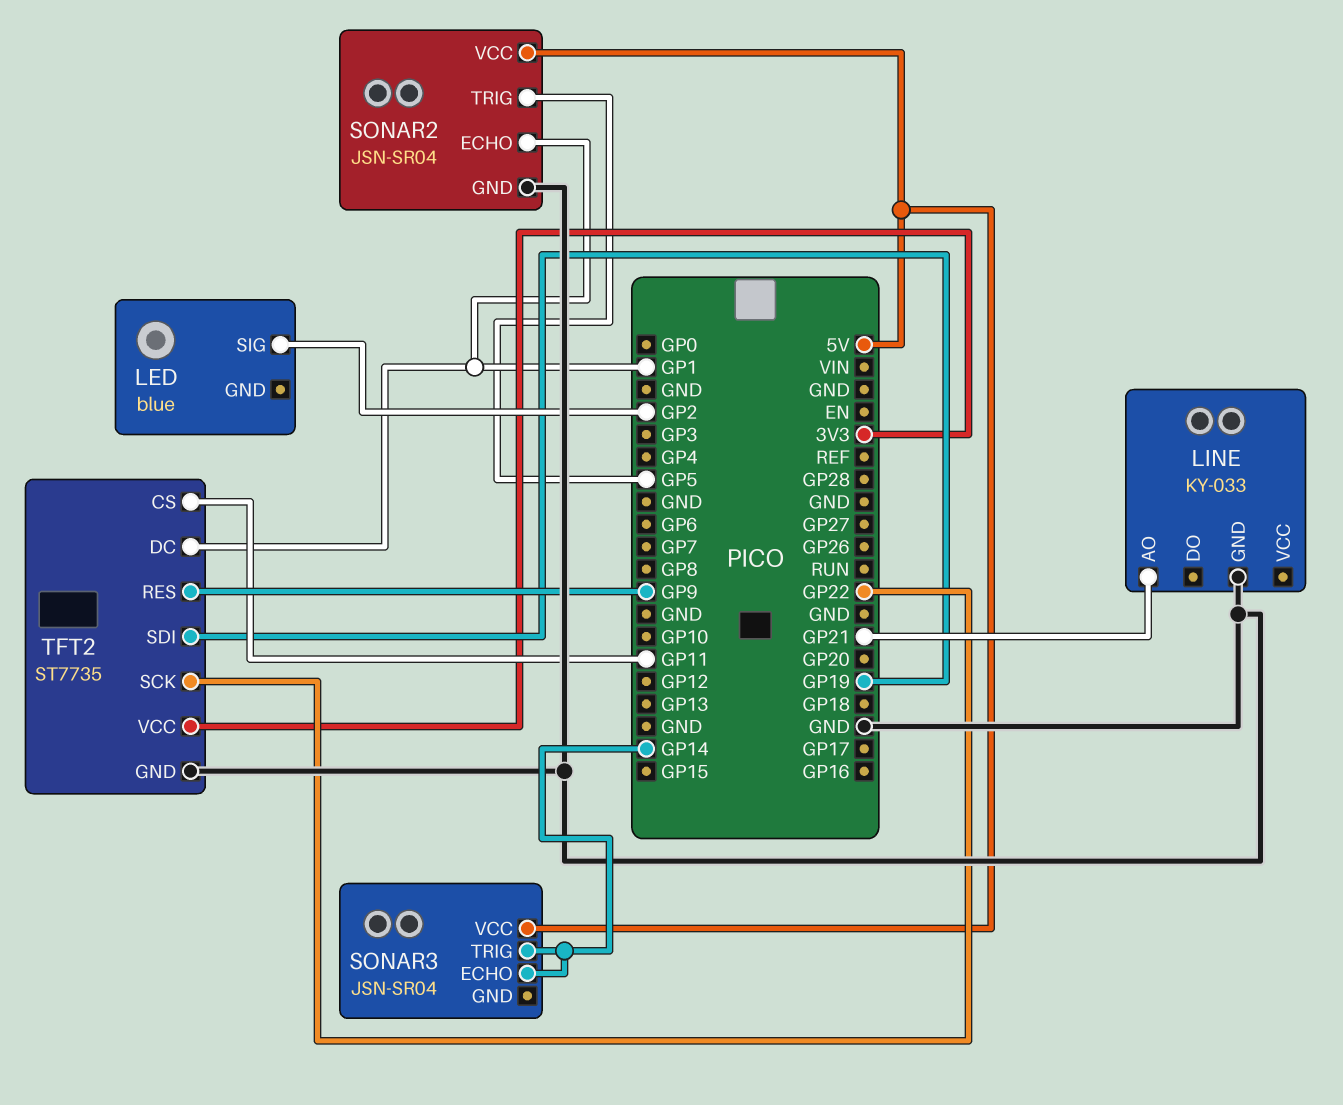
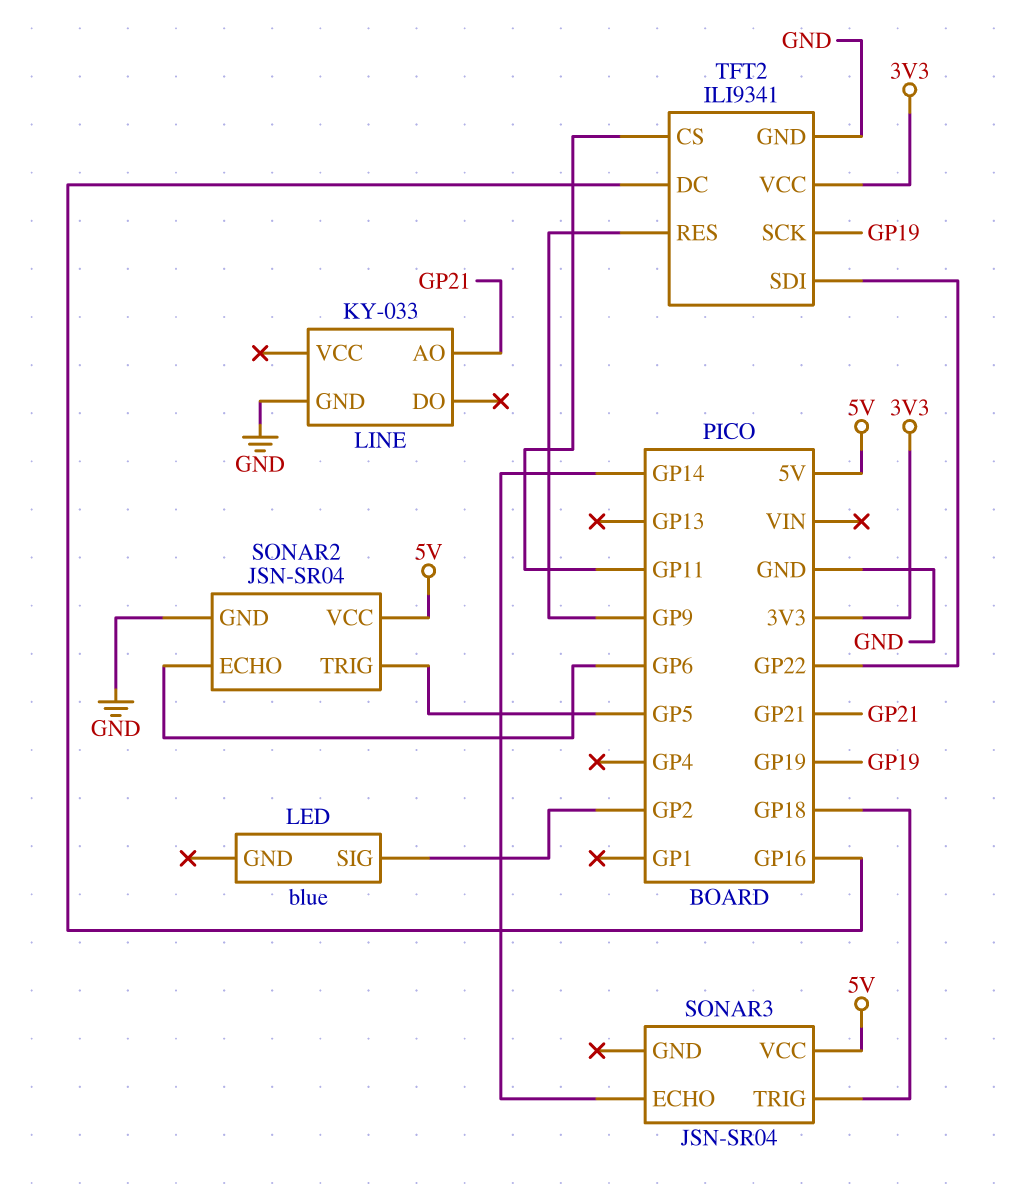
SONAR2 pin ECHO: GP1 -> GP6
SONAR3 pin TRIG: GP14 -> GP18
TFT2: ST7735 -> ILI9341
TFT2 pin DC: GP1 -> GP16
TFT2 pin SCK: GP22 -> GP19
TFT2 pin SDI: GP19 -> GP22

